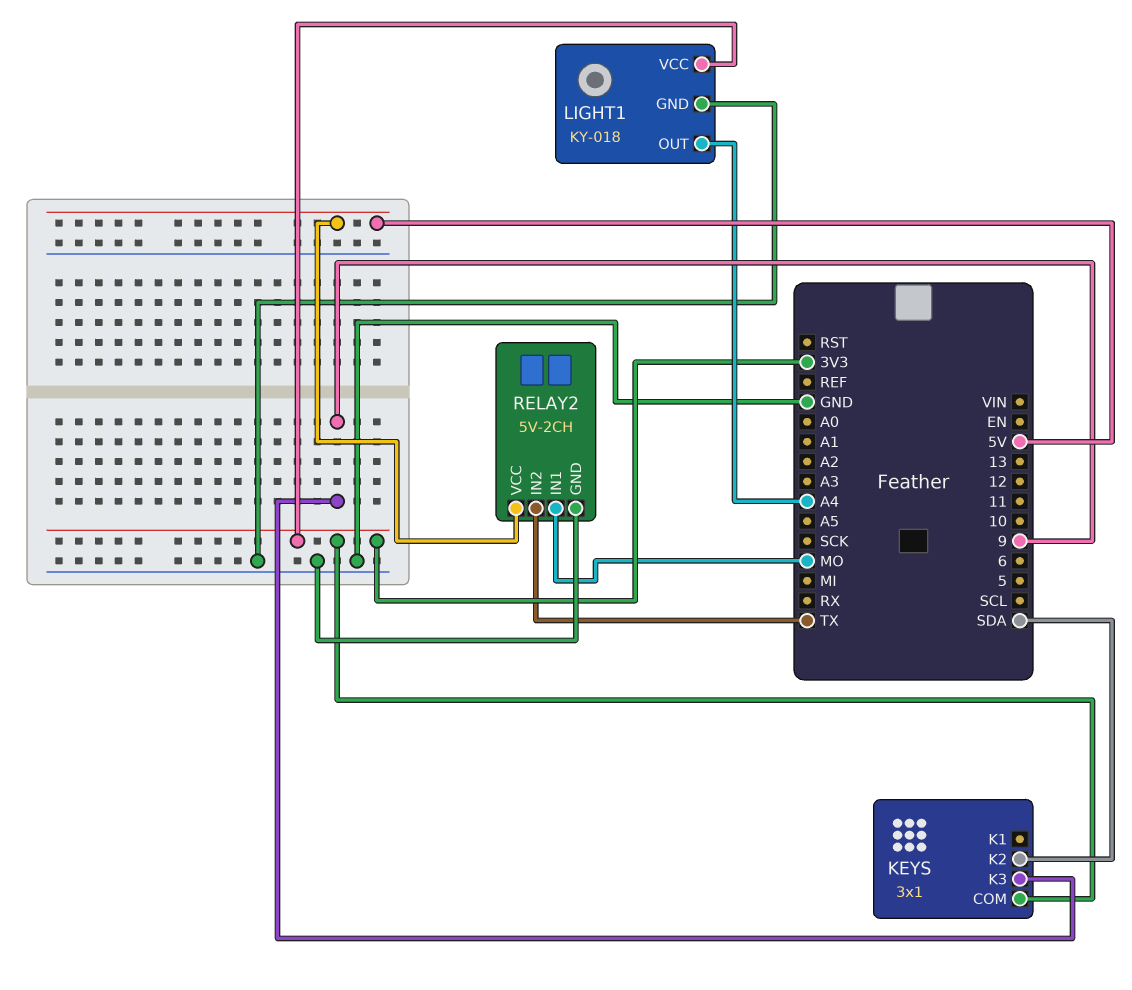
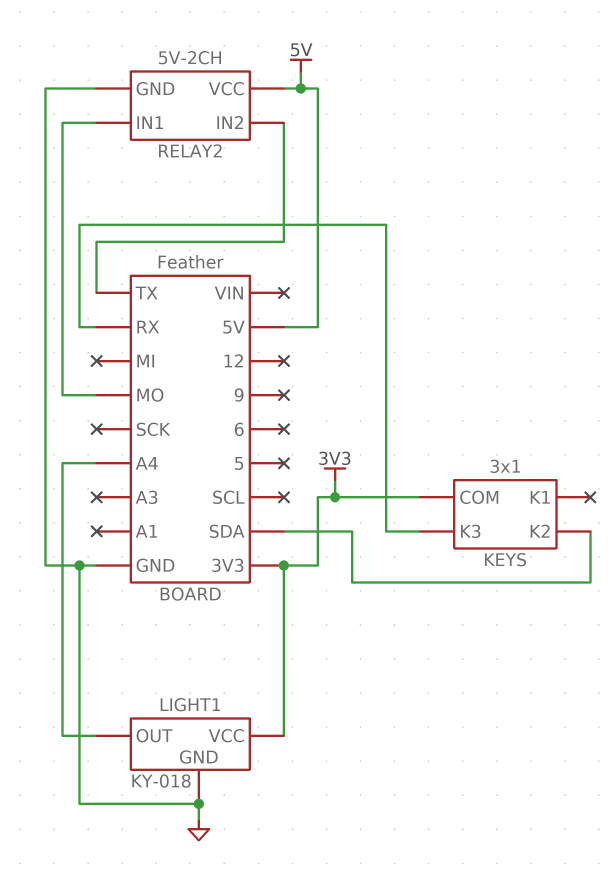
KEYS pin K3: 9 -> RX

